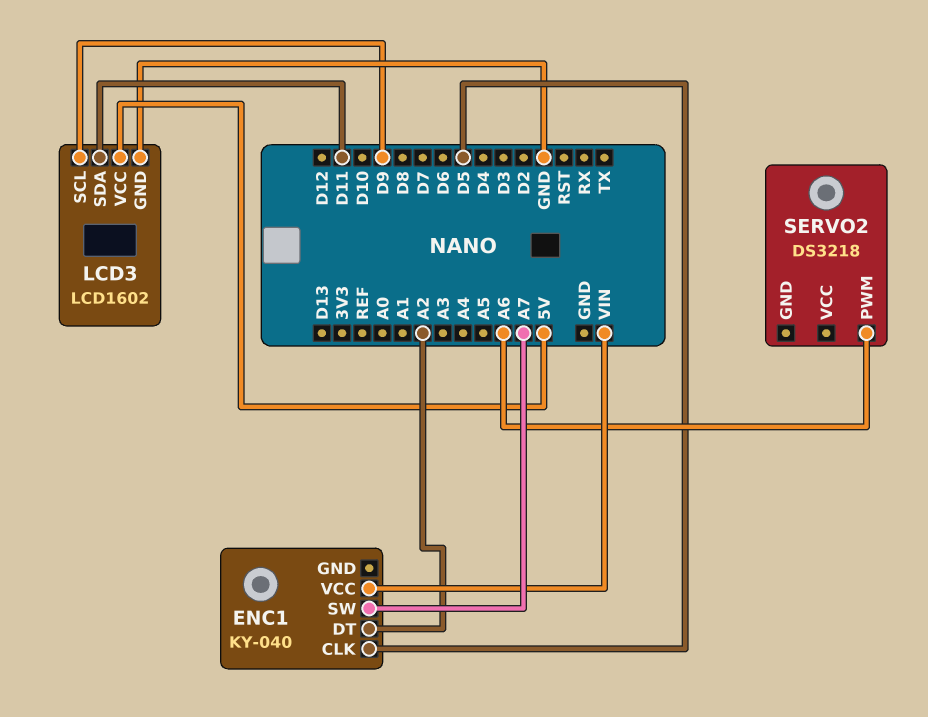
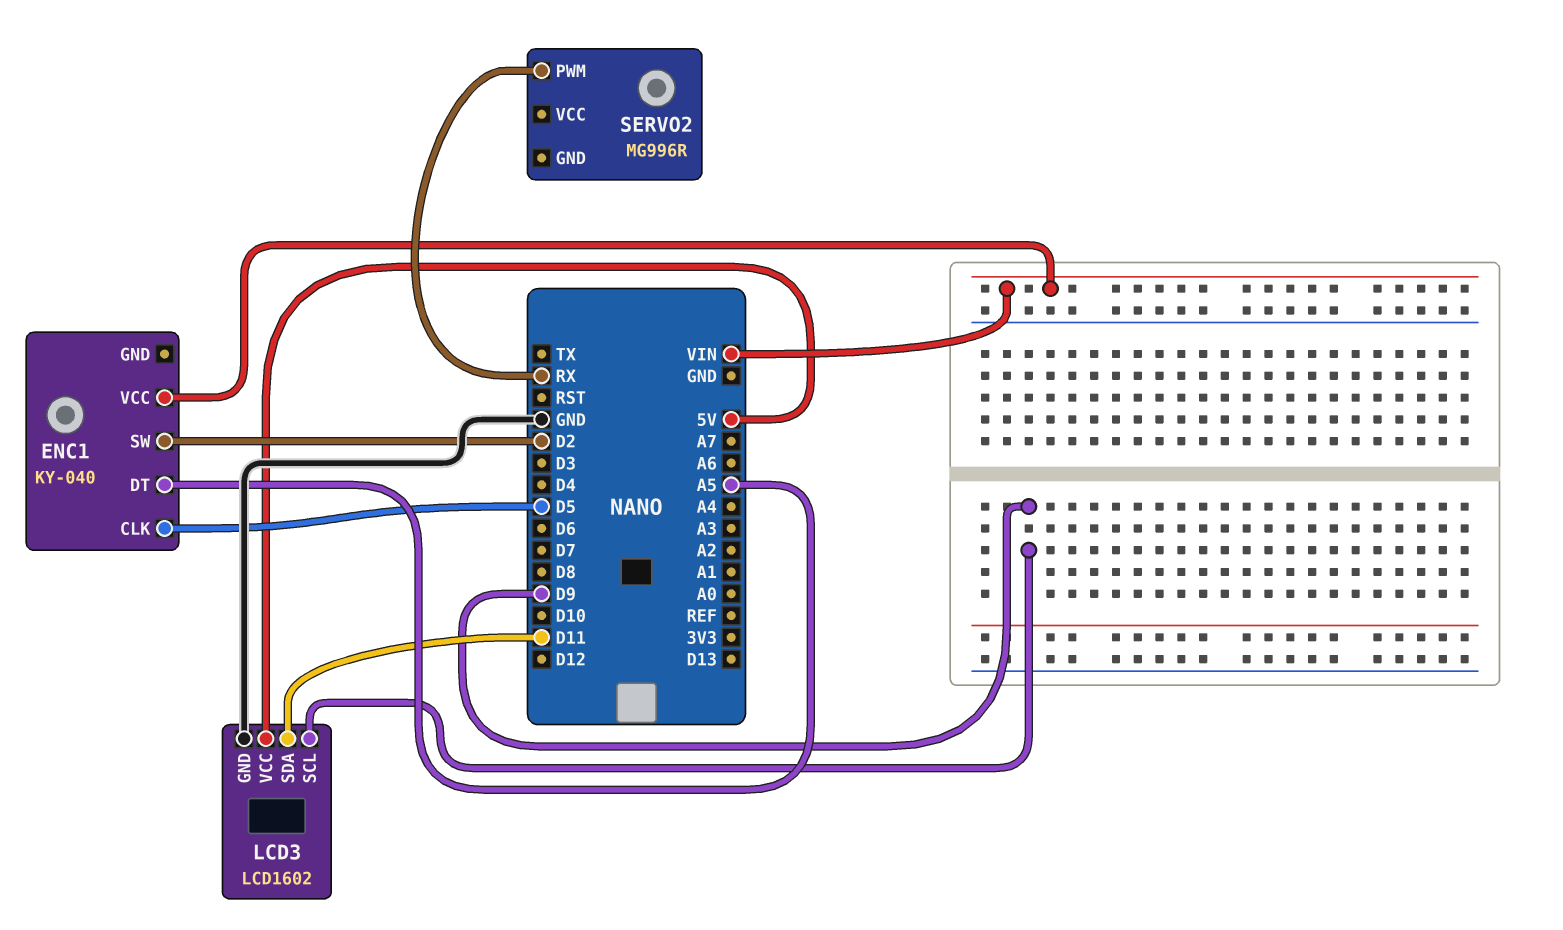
ENC1 pin DT: A2 -> A5
ENC1 pin SW: A7 -> D2
SERVO2: DS3218 -> MG996R
SERVO2 pin PWM: A6 -> RX

